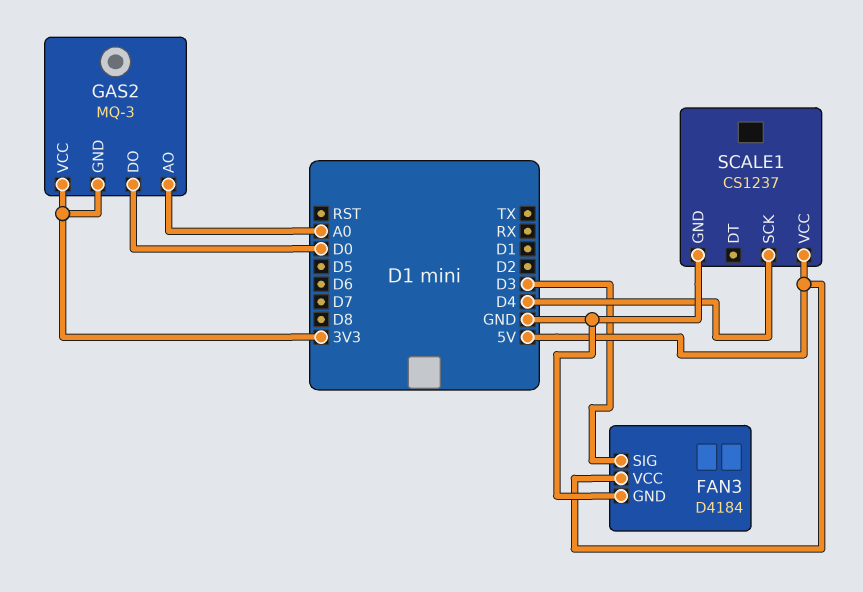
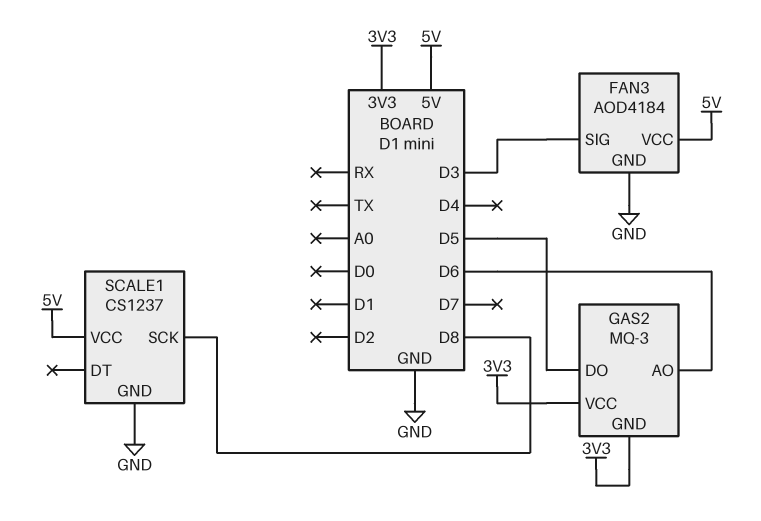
FAN3: D4184 -> AOD4184
GAS2 pin AO: A0 -> D6
GAS2 pin DO: D0 -> D5
SCALE1 pin SCK: D4 -> D8

